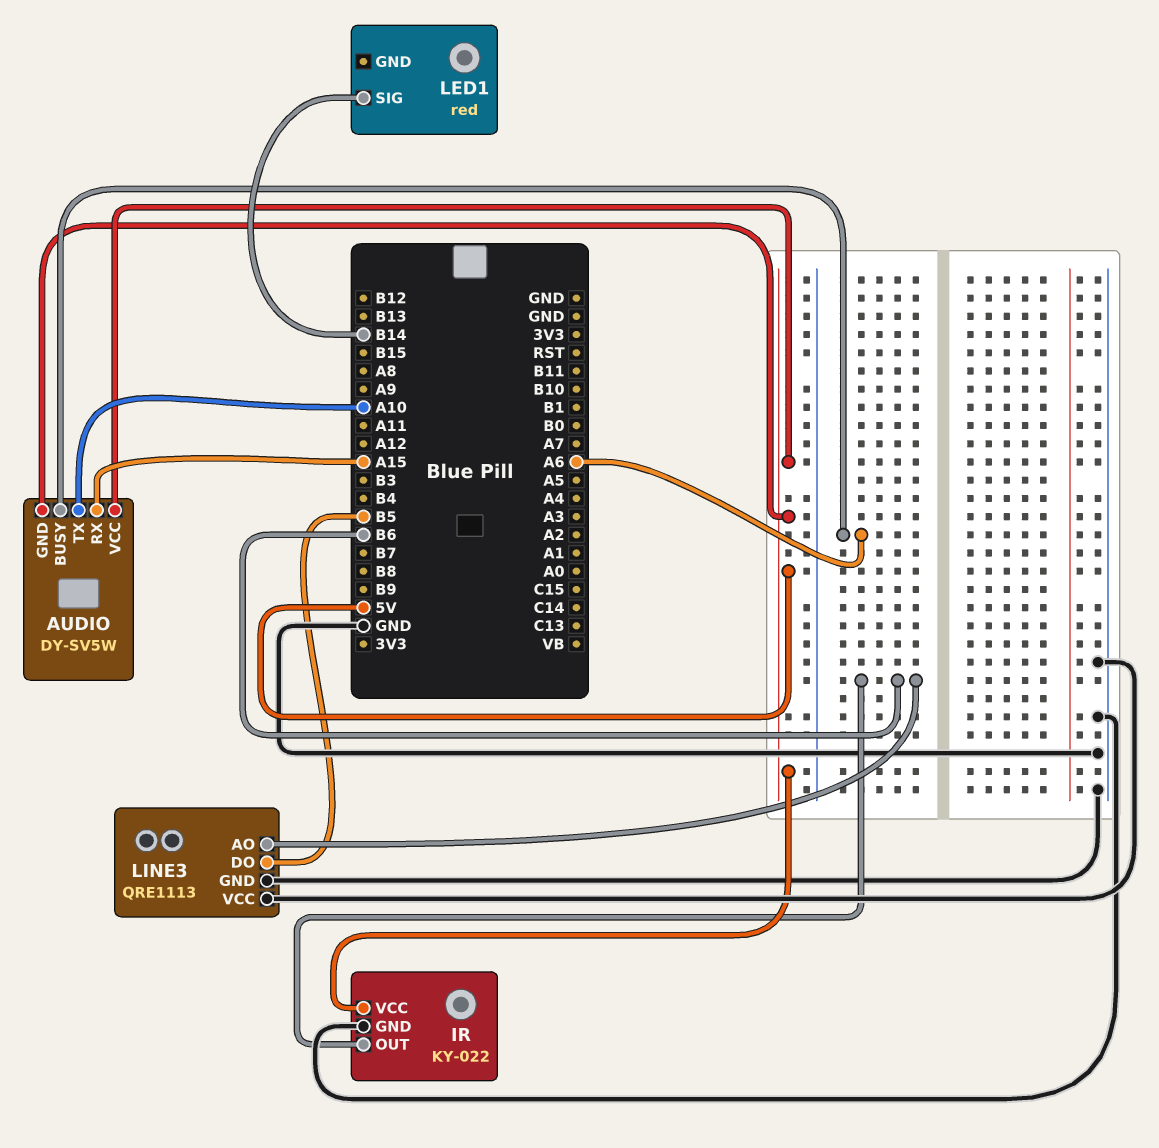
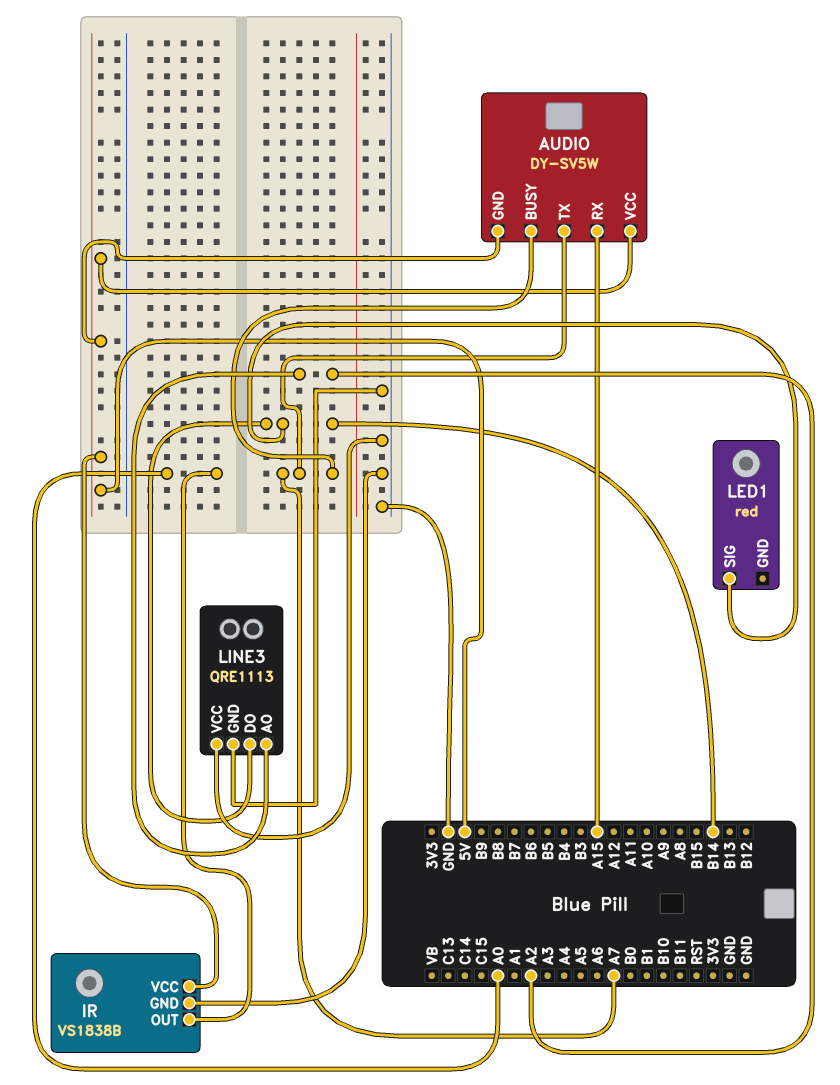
AUDIO pin BUSY: A6 -> A7
AUDIO pin TX: A10 -> A7
IR: KY-022 -> VS1838B
IR pin OUT: B6 -> A0
LINE3 pin AO: B6 -> A2
LINE3 pin DO: B5 -> B14

